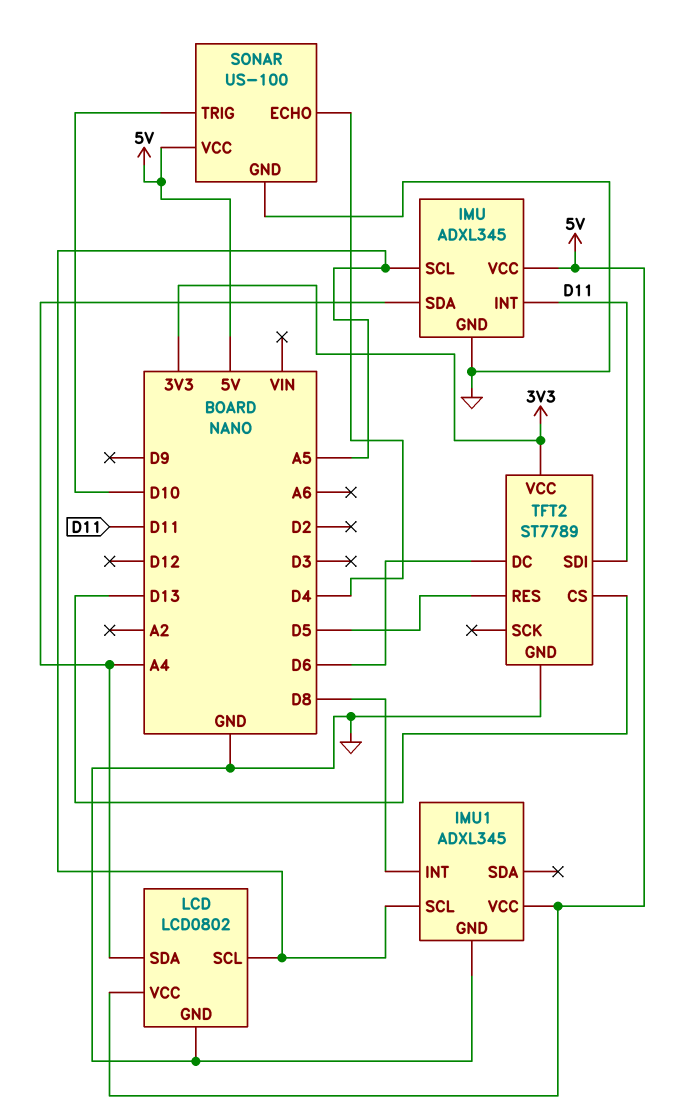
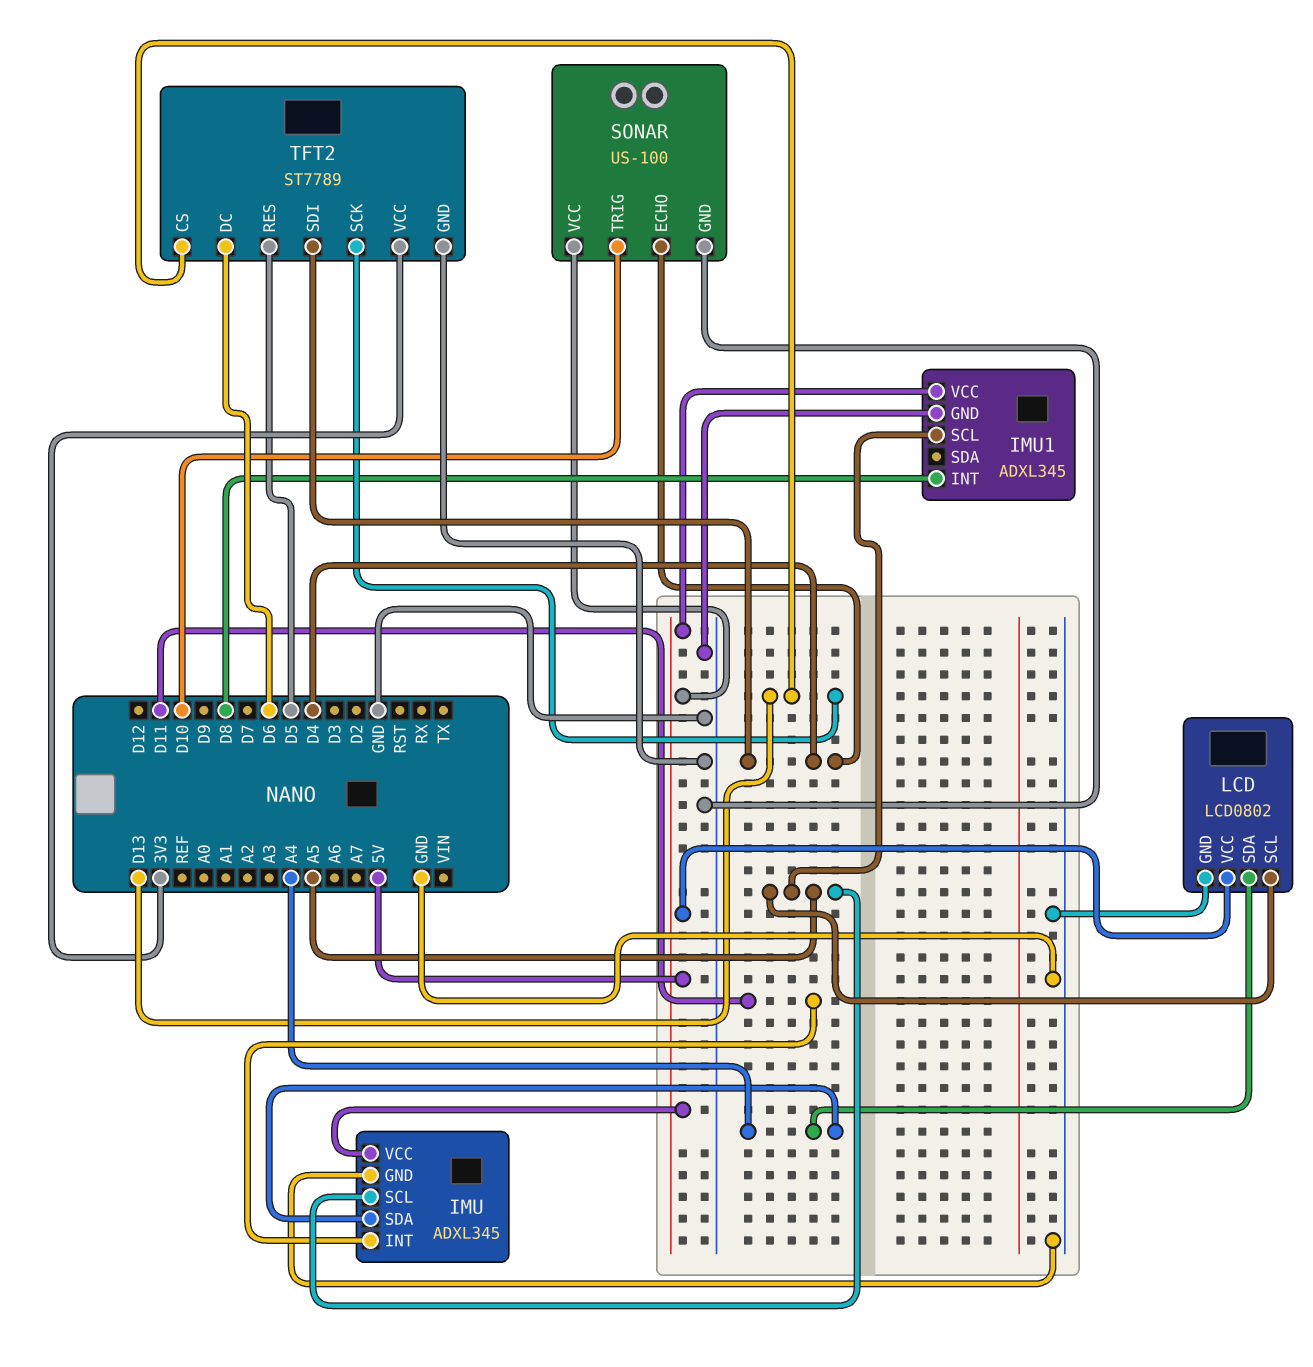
TFT2 pin SCK: none -> D13
TFT2 pin SDI: D11 -> D4

